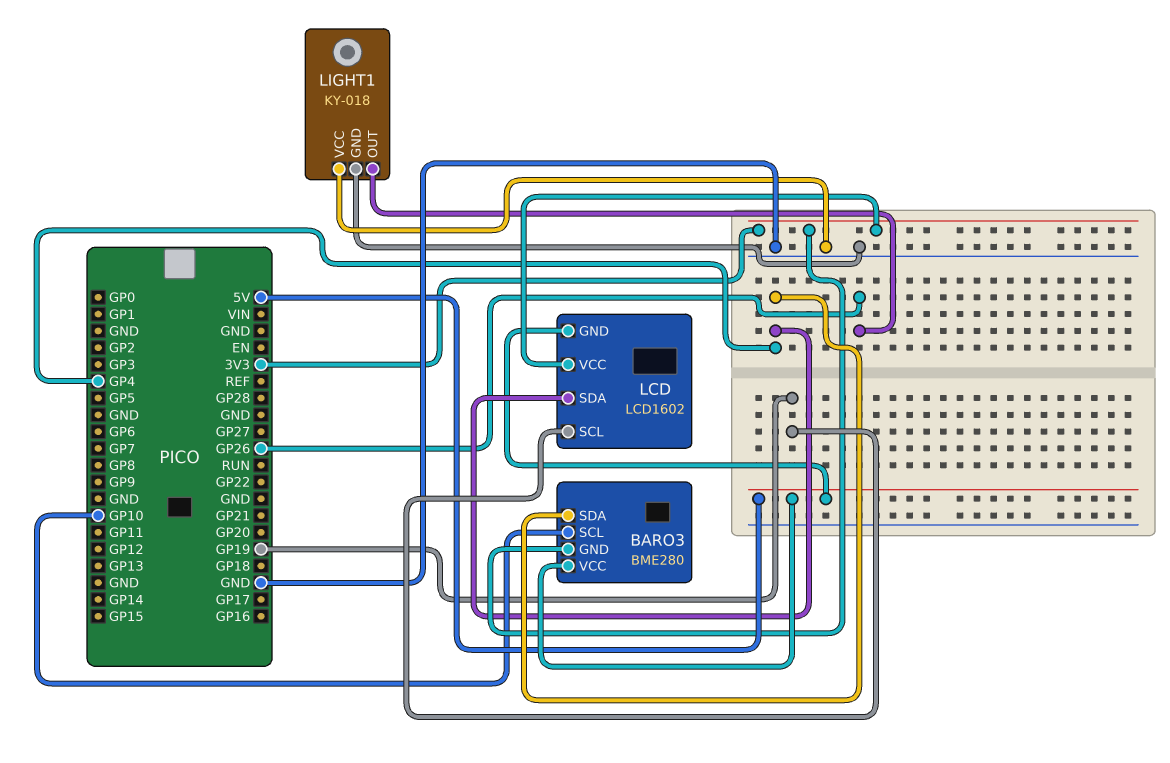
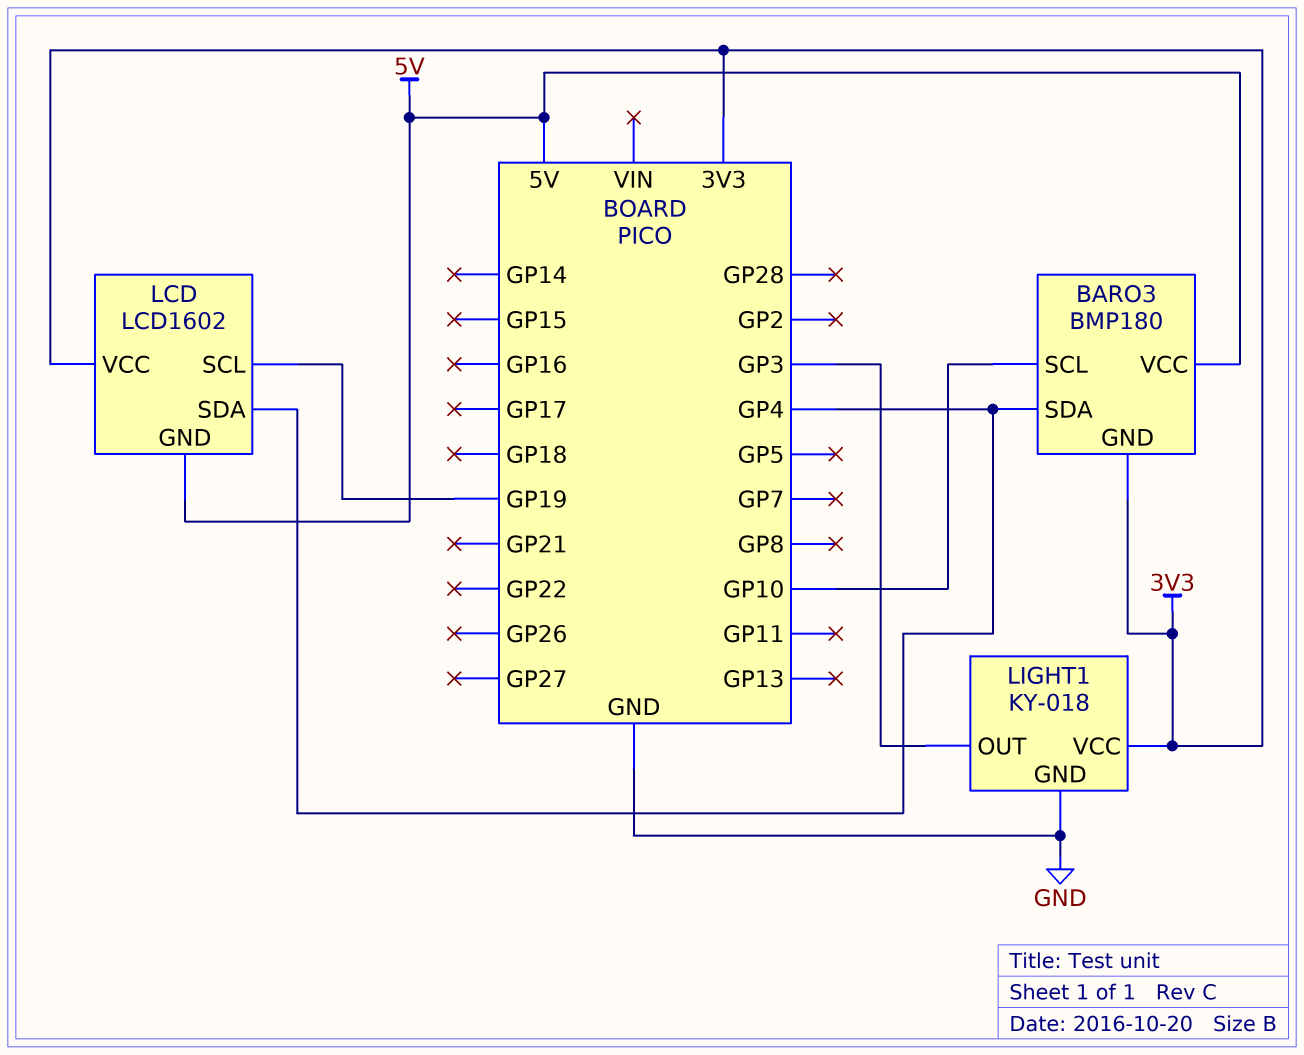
BARO3: BME280 -> BMP180
LIGHT1 pin OUT: GP26 -> GP3
LIGHT1 pin VCC: GND -> 3V3

